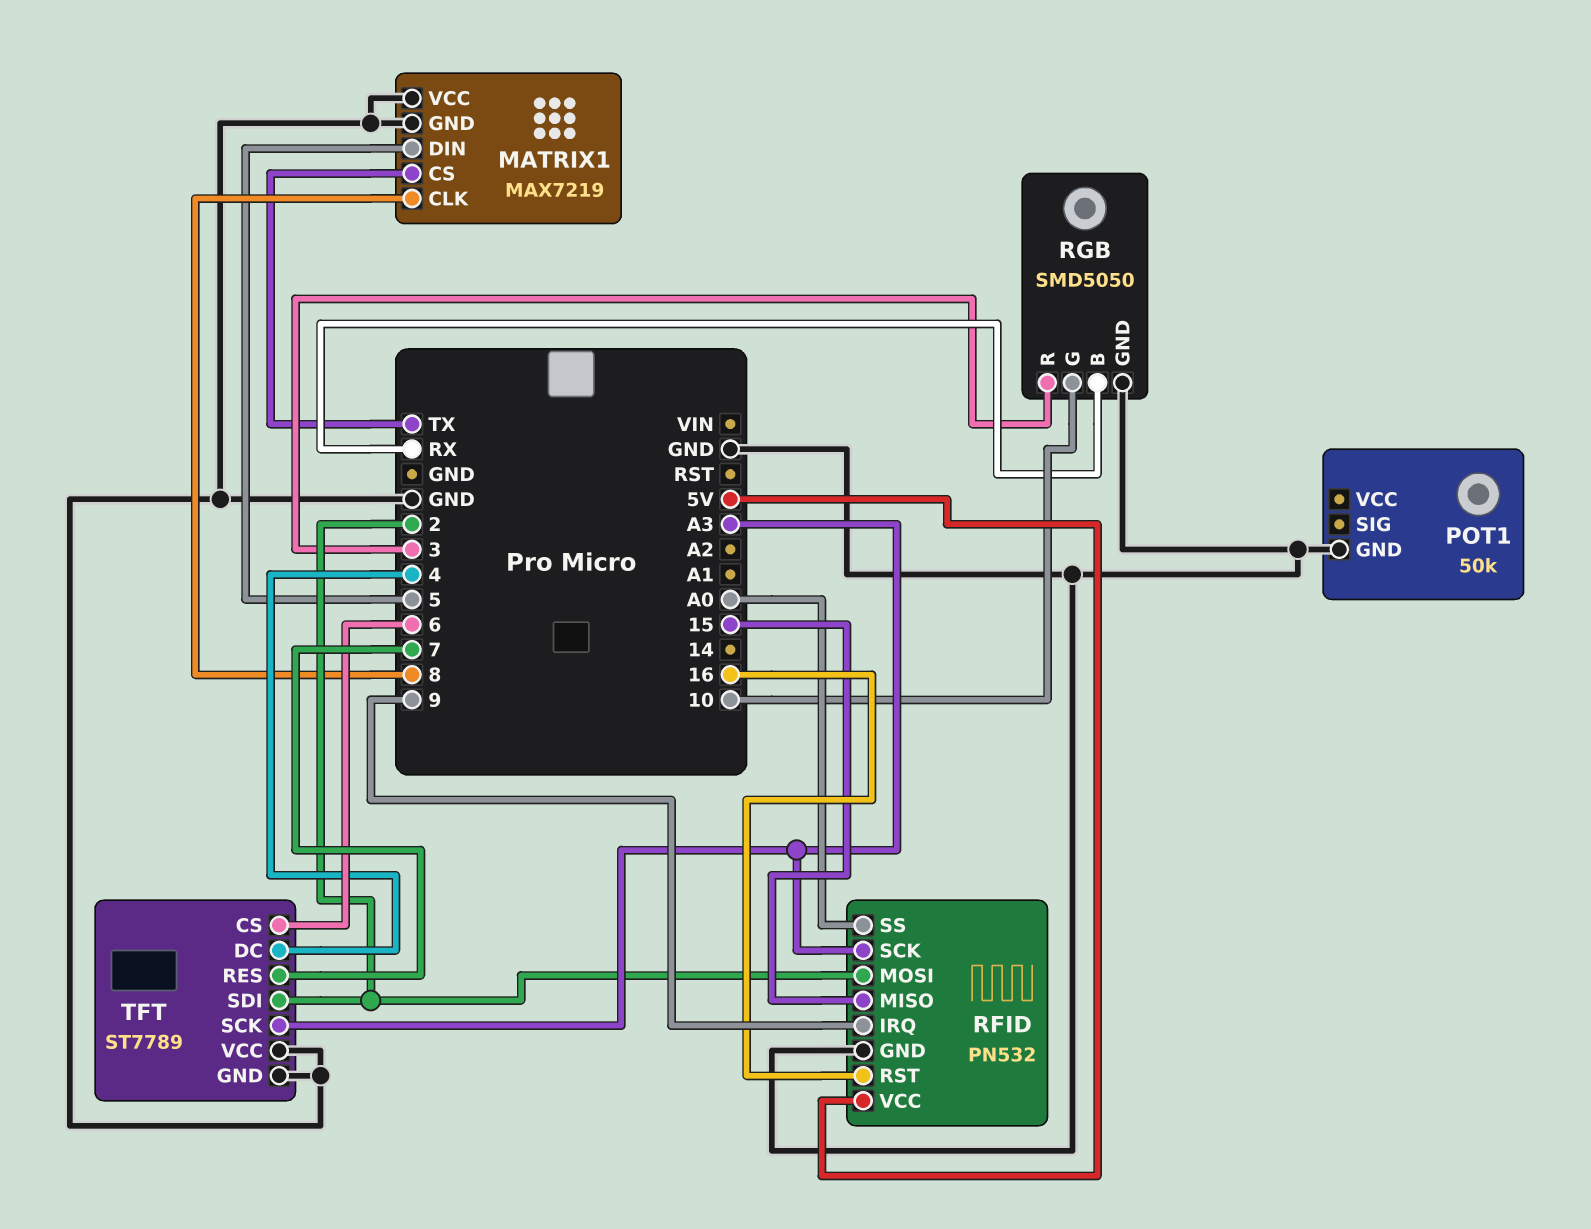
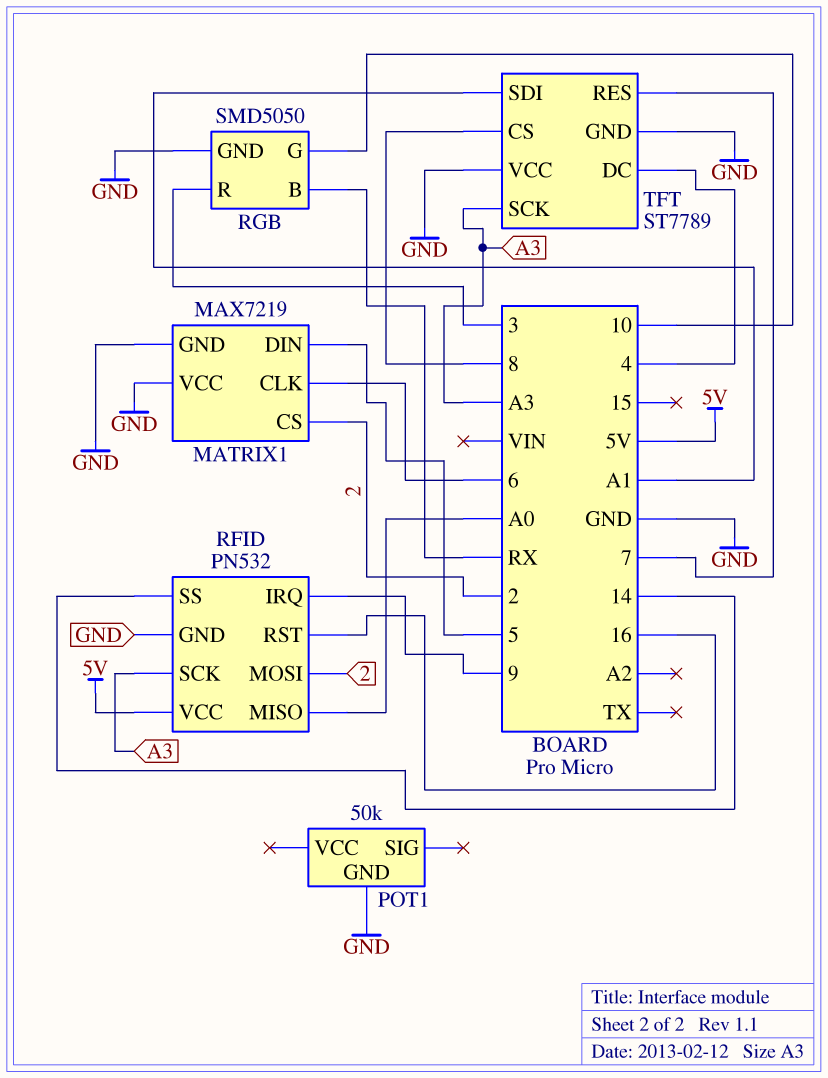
MATRIX1 pin CLK: 8 -> 6
MATRIX1 pin CS: TX -> 2
RFID pin MISO: 15 -> A0
RFID pin SS: A0 -> 14
TFT pin CS: 6 -> 8
TFT pin SDI: 2 -> A1

